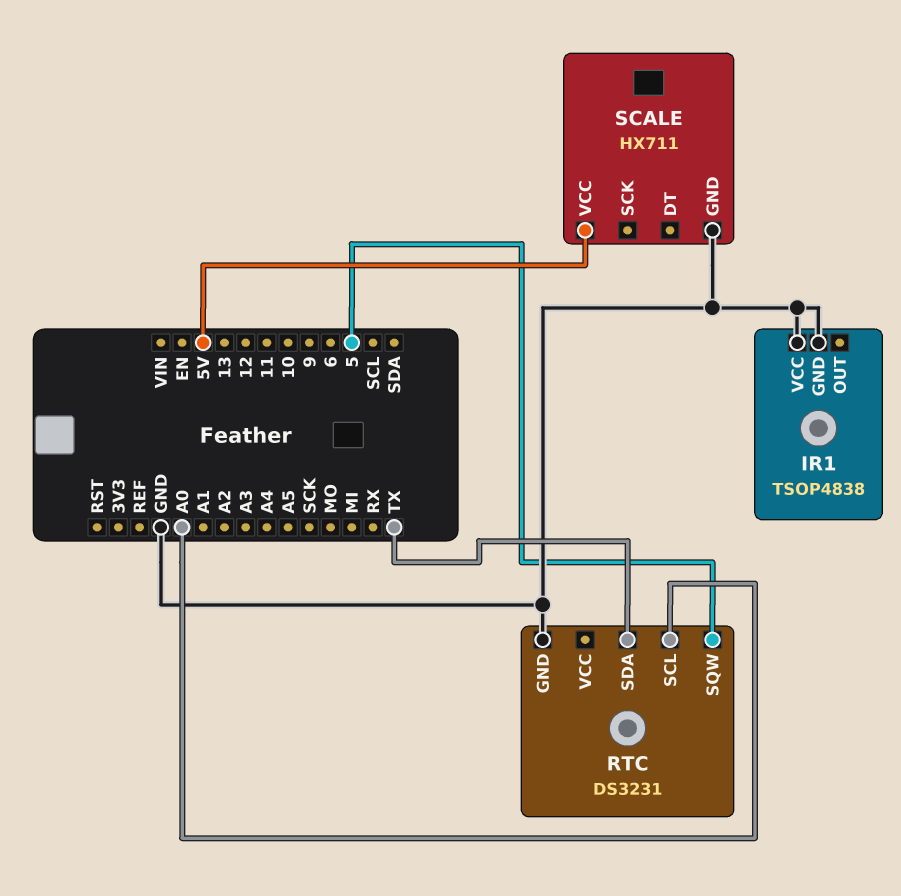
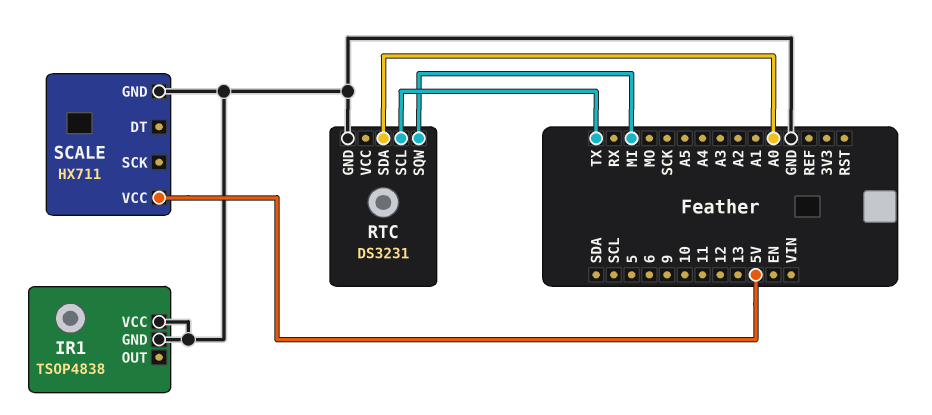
RTC pin SCL: A0 -> TX
RTC pin SDA: TX -> A0
RTC pin SQW: 5 -> MI

